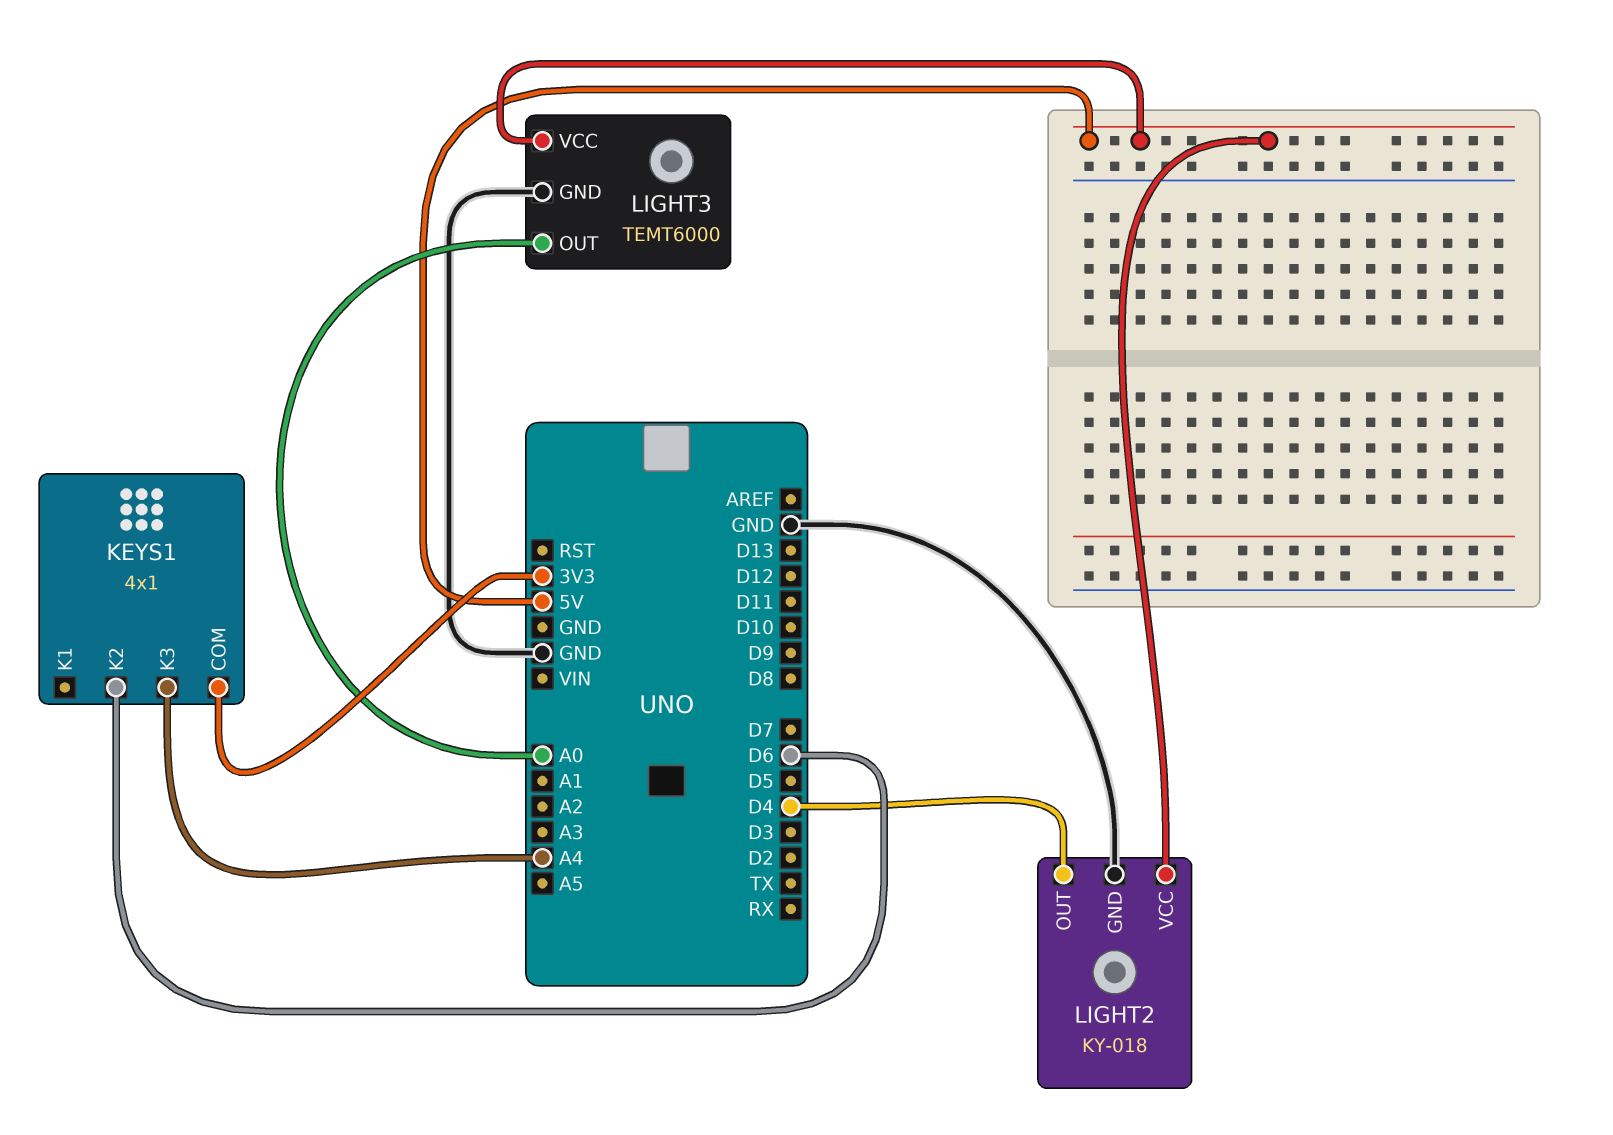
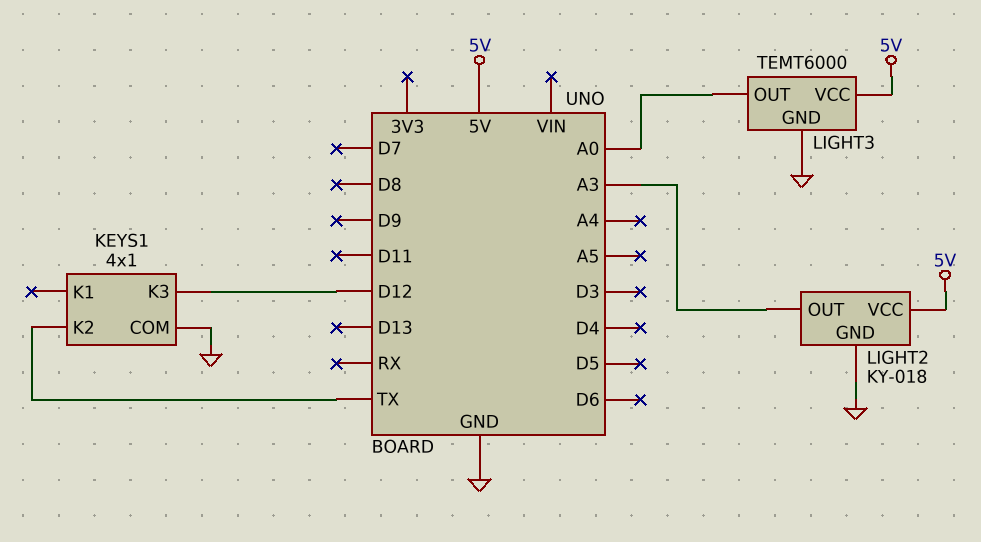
KEYS1 pin COM: 3V3 -> GND
KEYS1 pin K2: D6 -> TX
KEYS1 pin K3: A4 -> D12
LIGHT2 pin OUT: D4 -> A3

